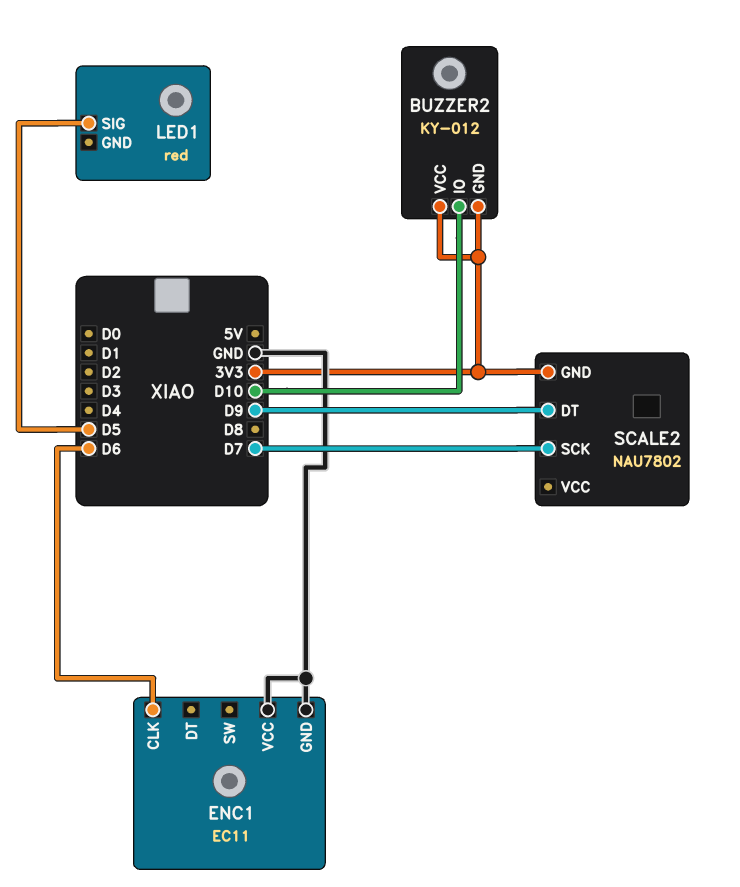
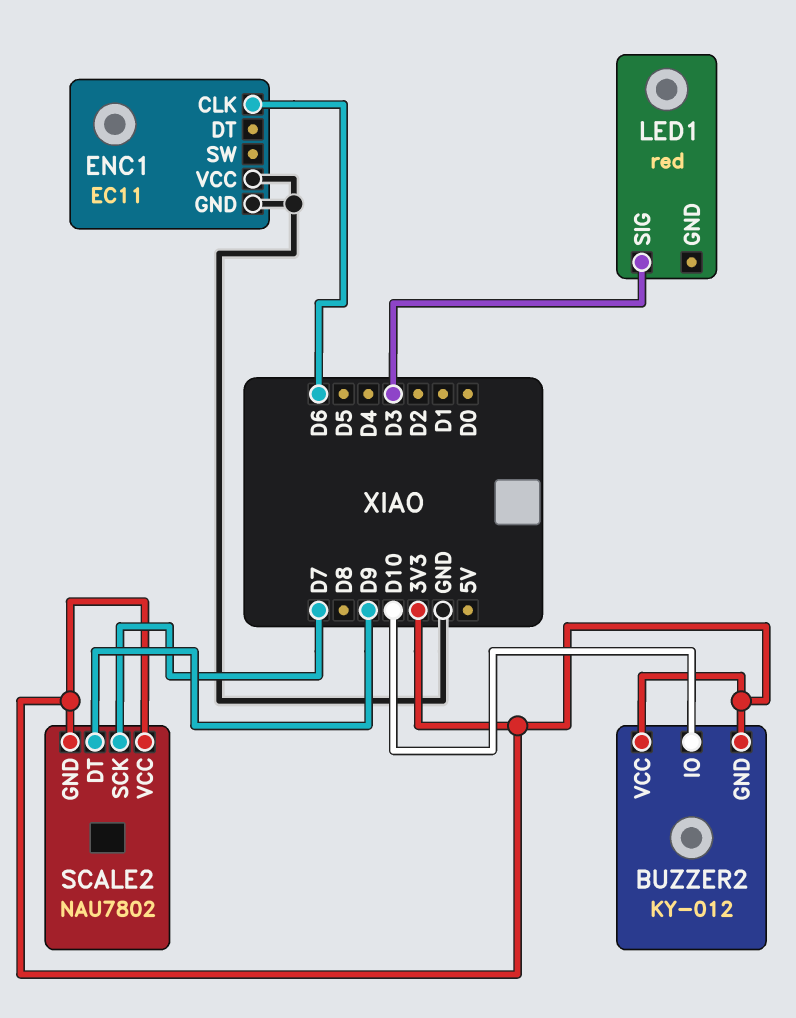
LED1 pin SIG: D5 -> D3
SCALE2 pin VCC: none -> 3V3

